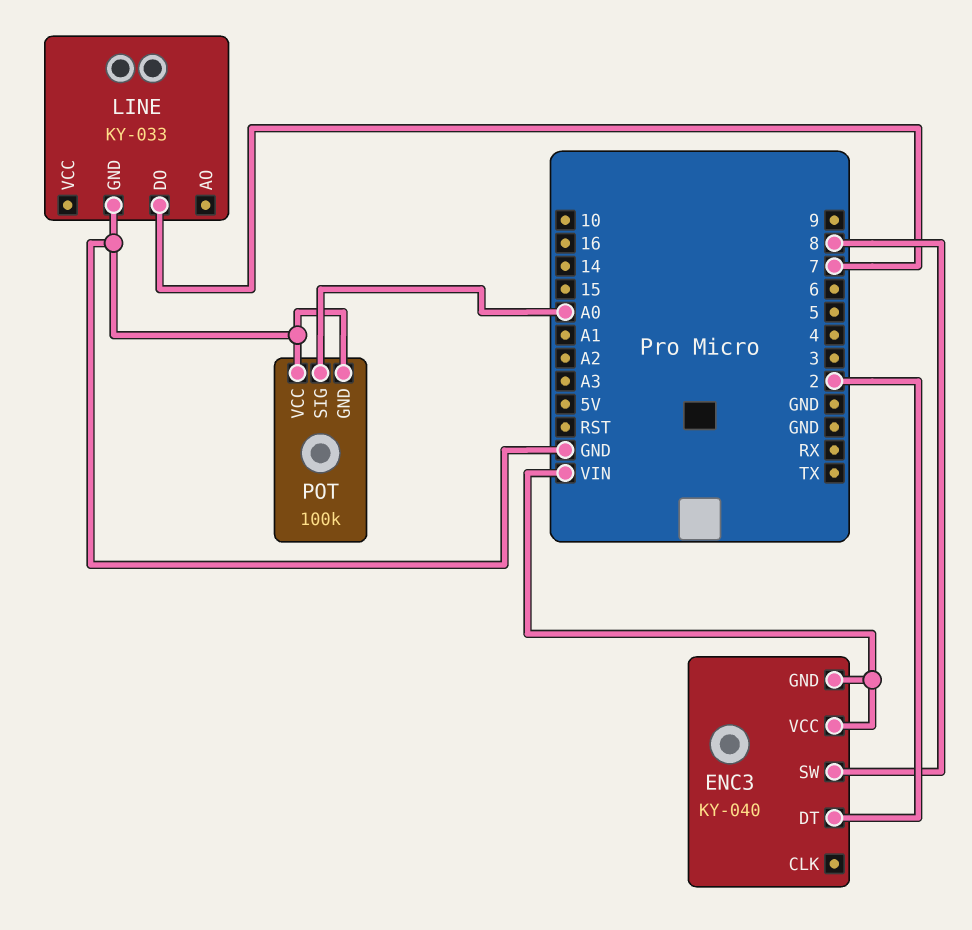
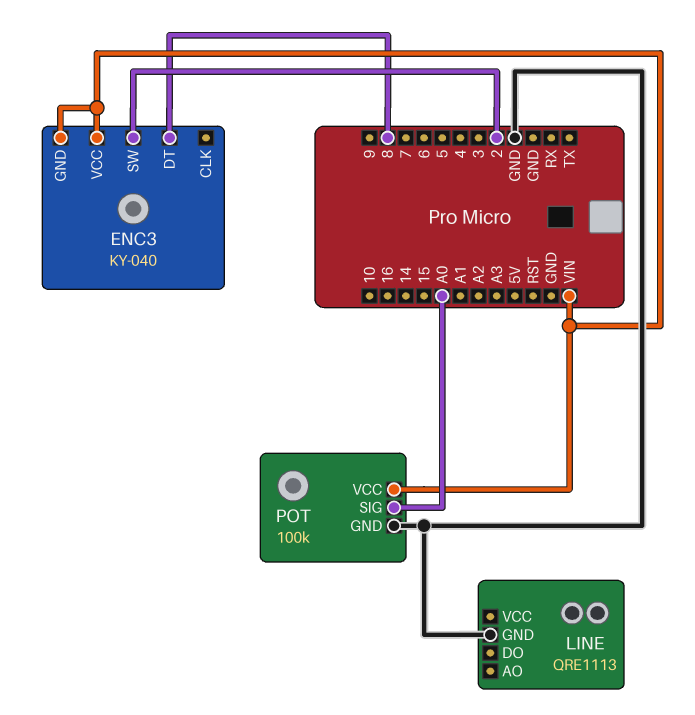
ENC3 pin DT: 2 -> 8
ENC3 pin SW: 8 -> 2
LINE: KY-033 -> QRE1113
LINE pin DO: 7 -> none
POT pin VCC: GND -> VIN

